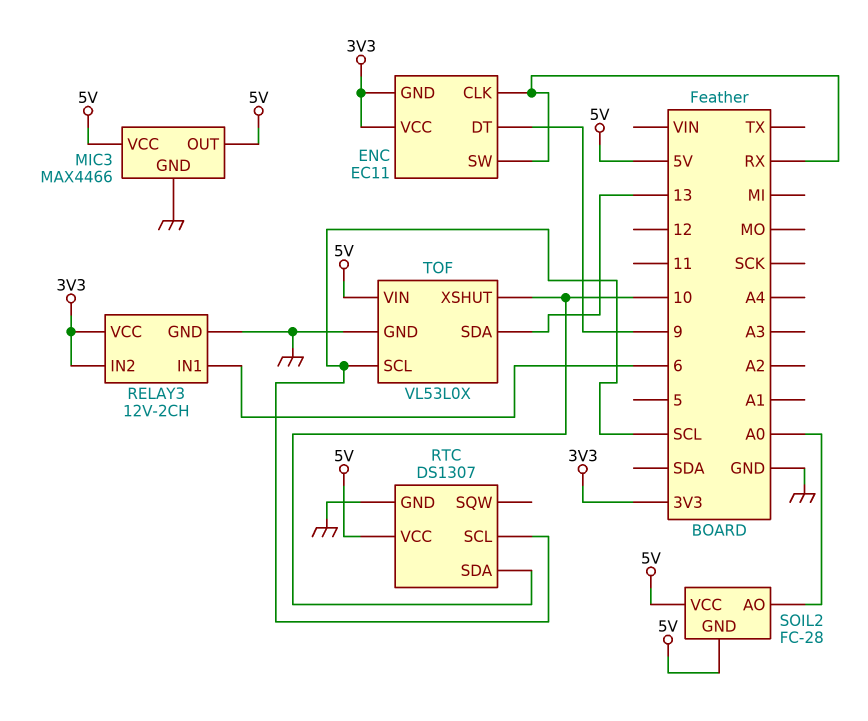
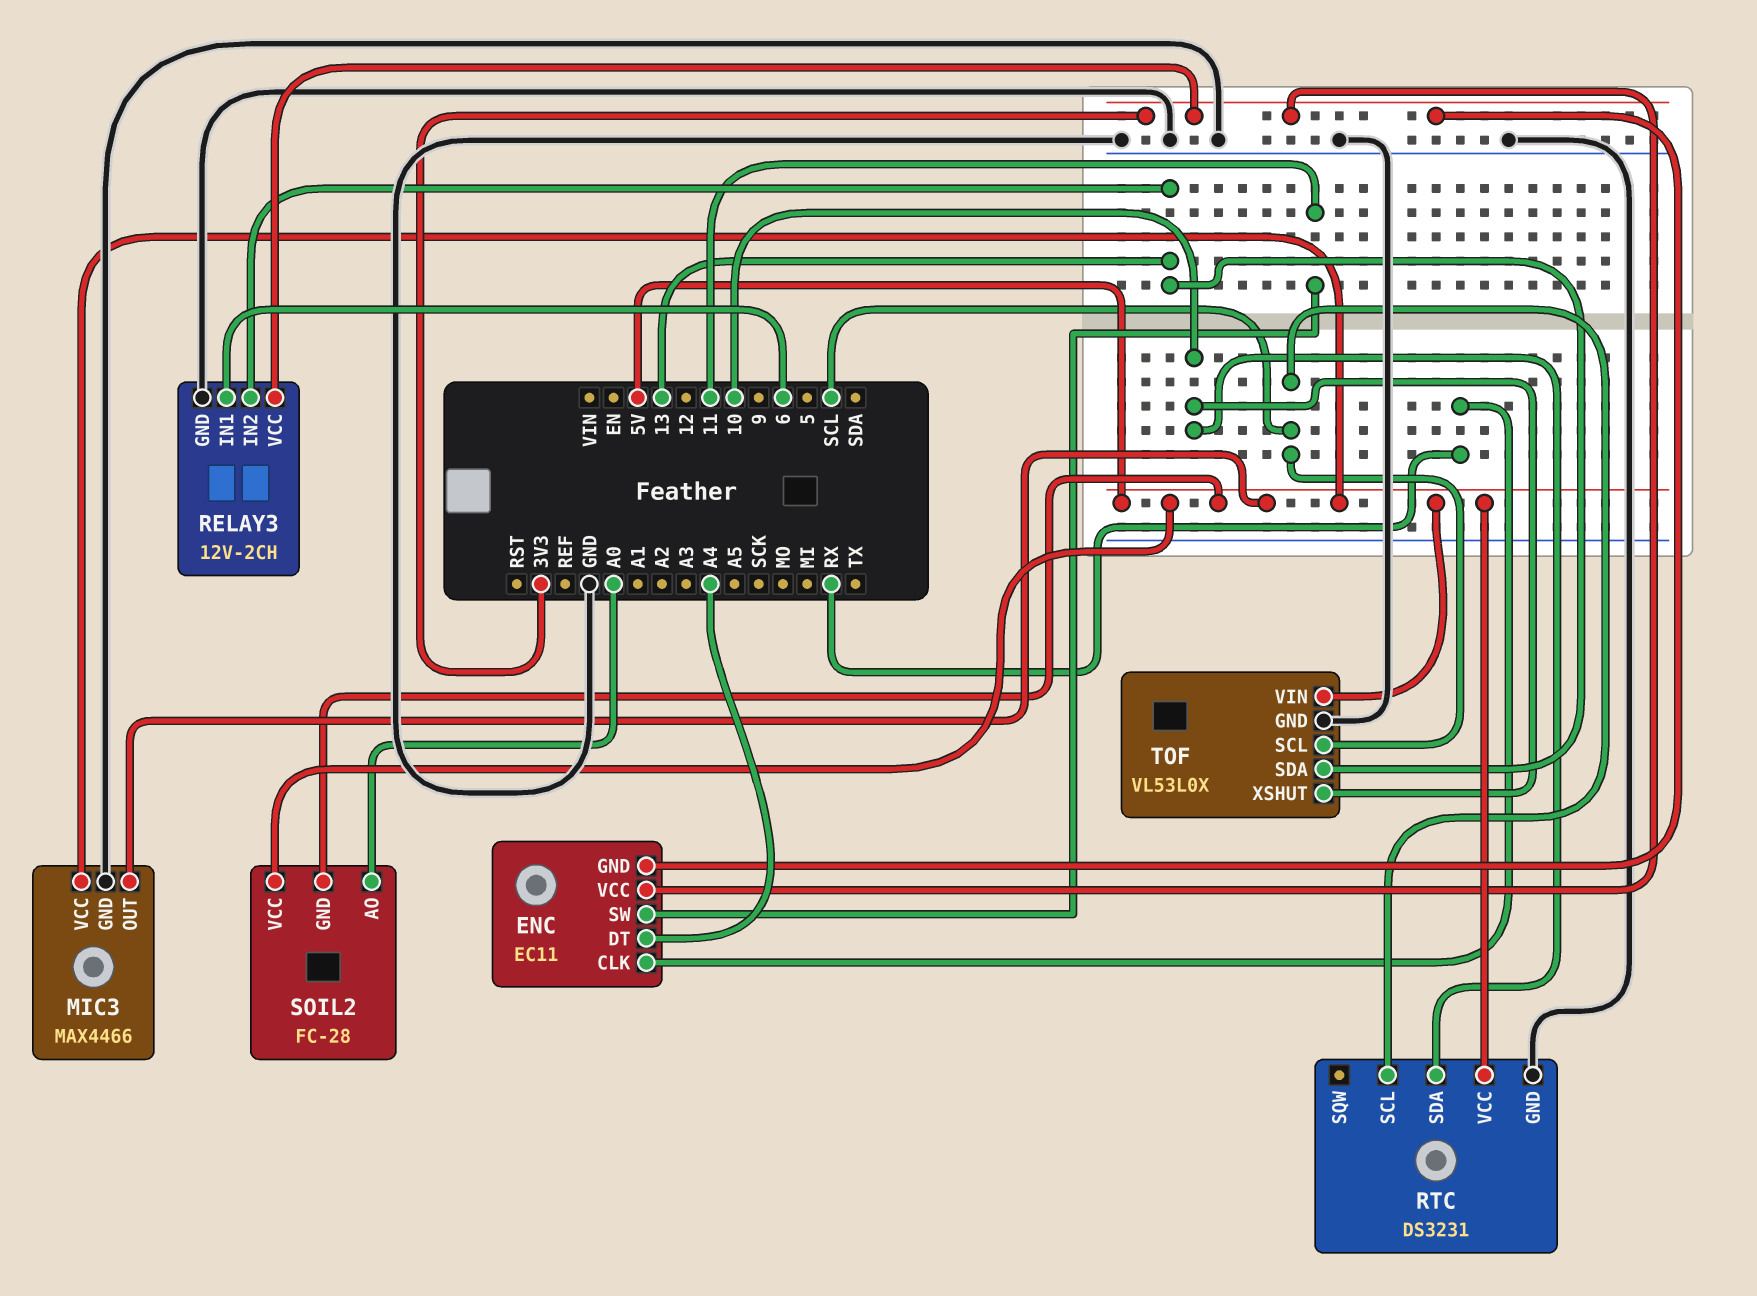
ENC pin DT: 9 -> A4
ENC pin SW: RX -> 11
RELAY3 pin IN2: 3V3 -> 13
RTC: DS1307 -> DS3231

